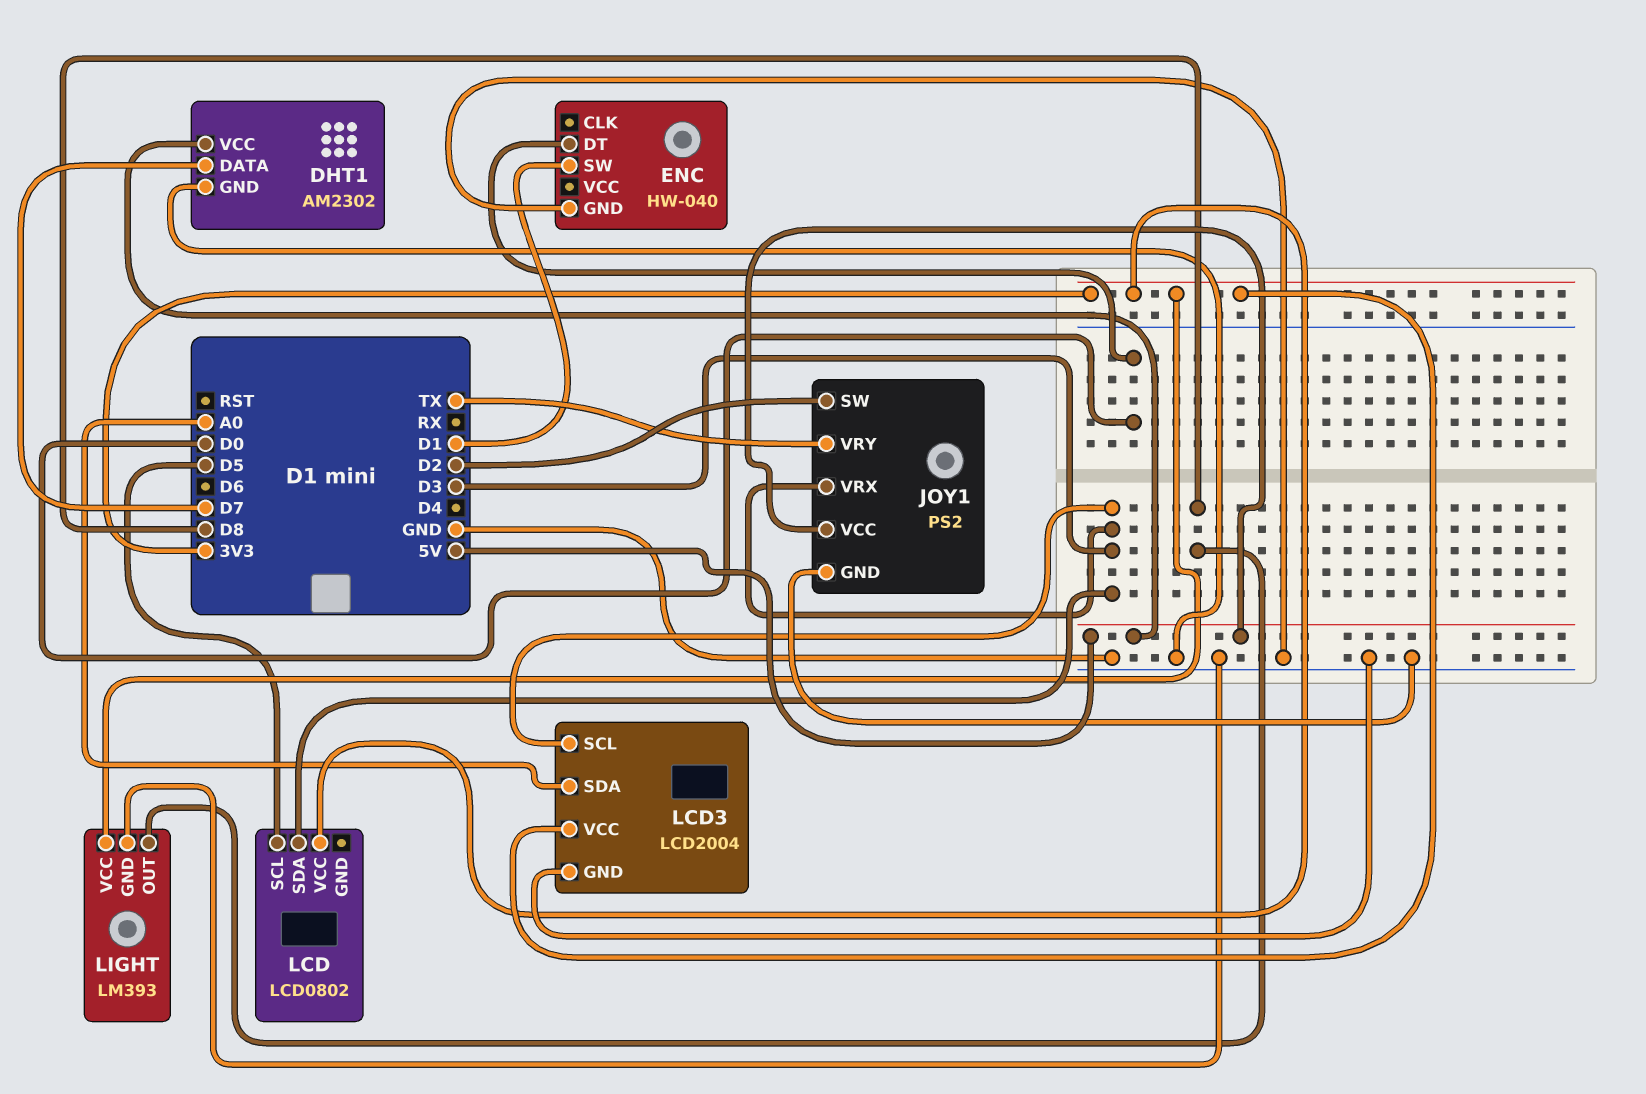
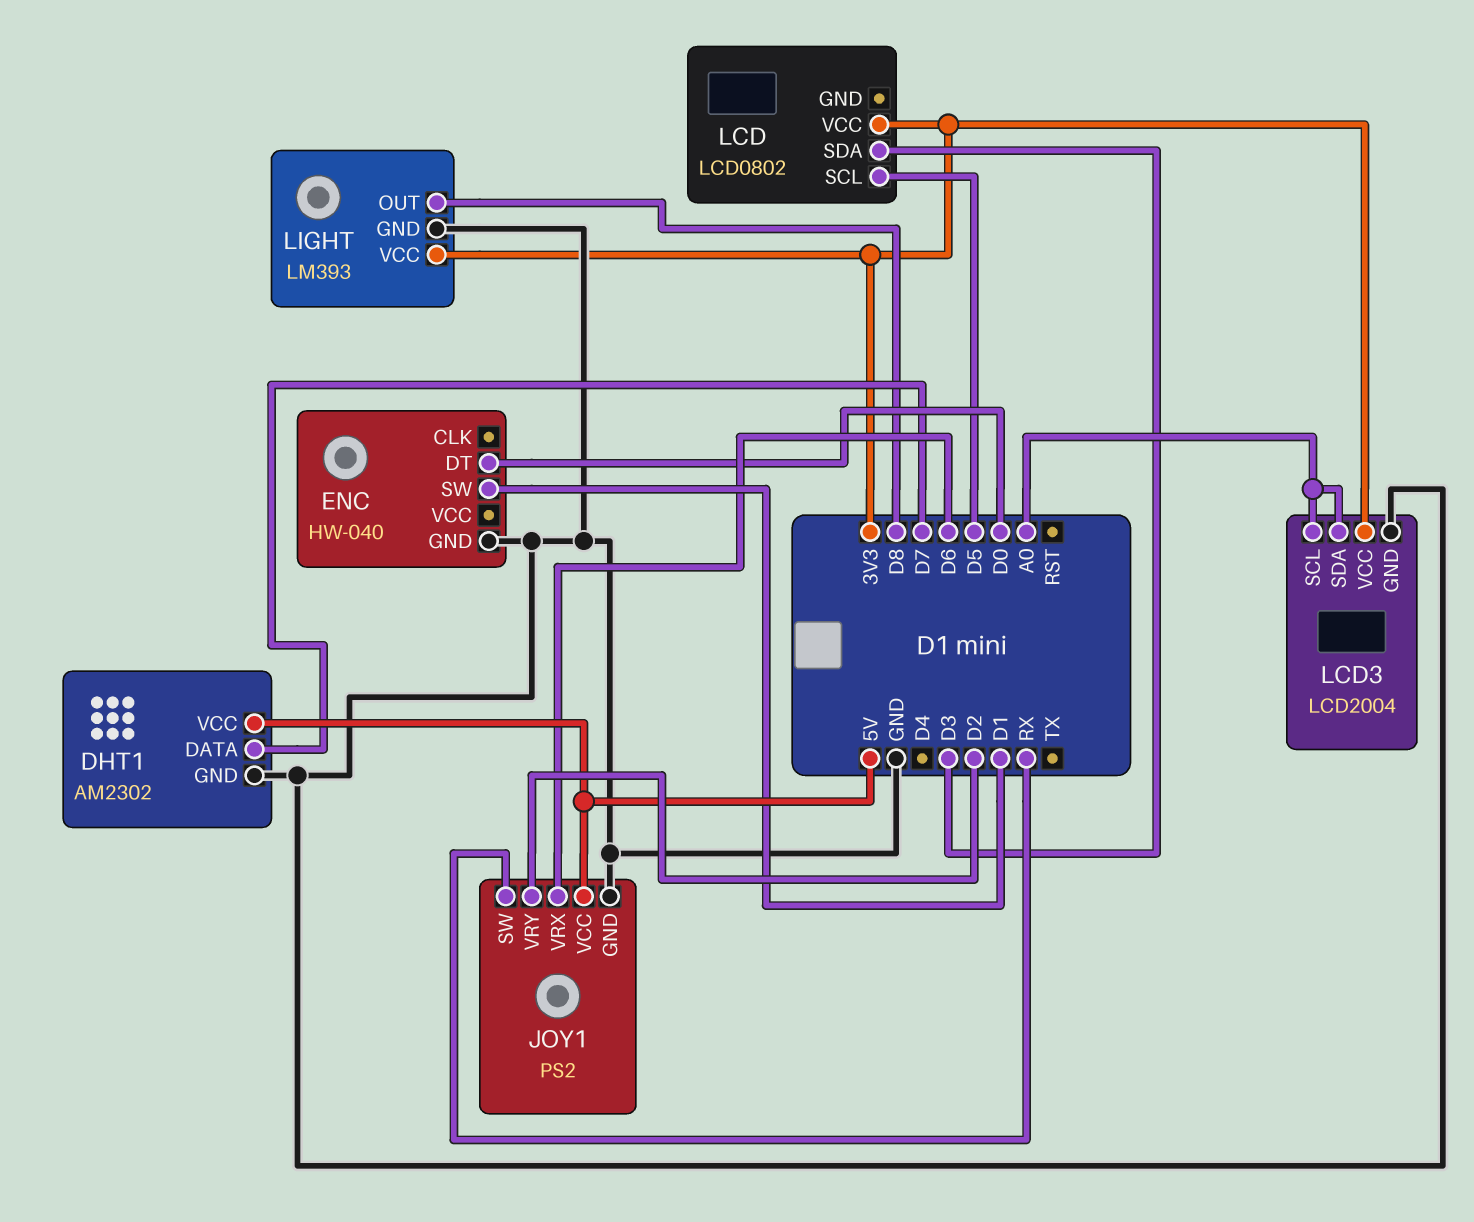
JOY1 pin SW: D2 -> RX
JOY1 pin VRX: D3 -> D6
JOY1 pin VRY: TX -> D2
LCD3 pin SCL: D3 -> A0

